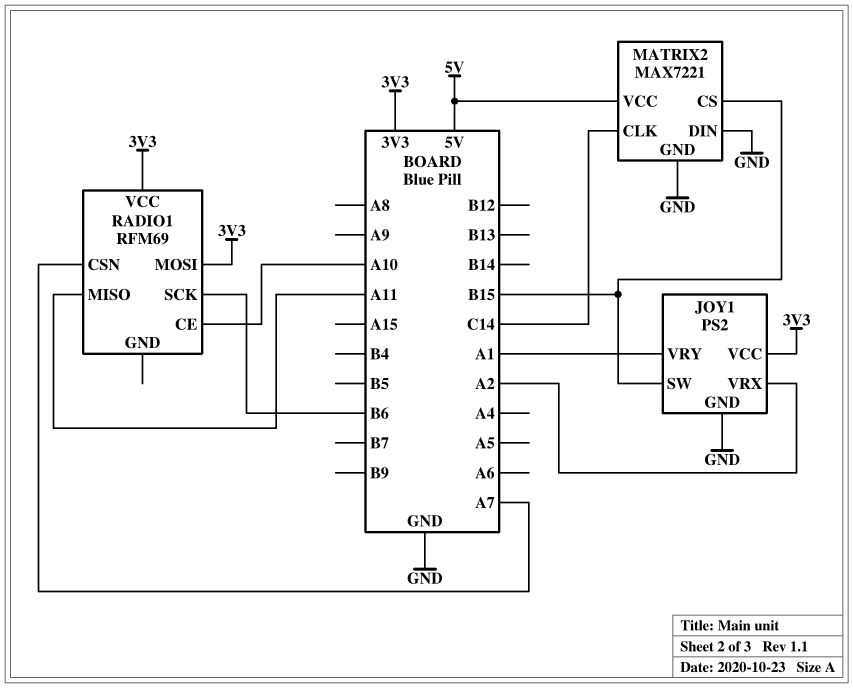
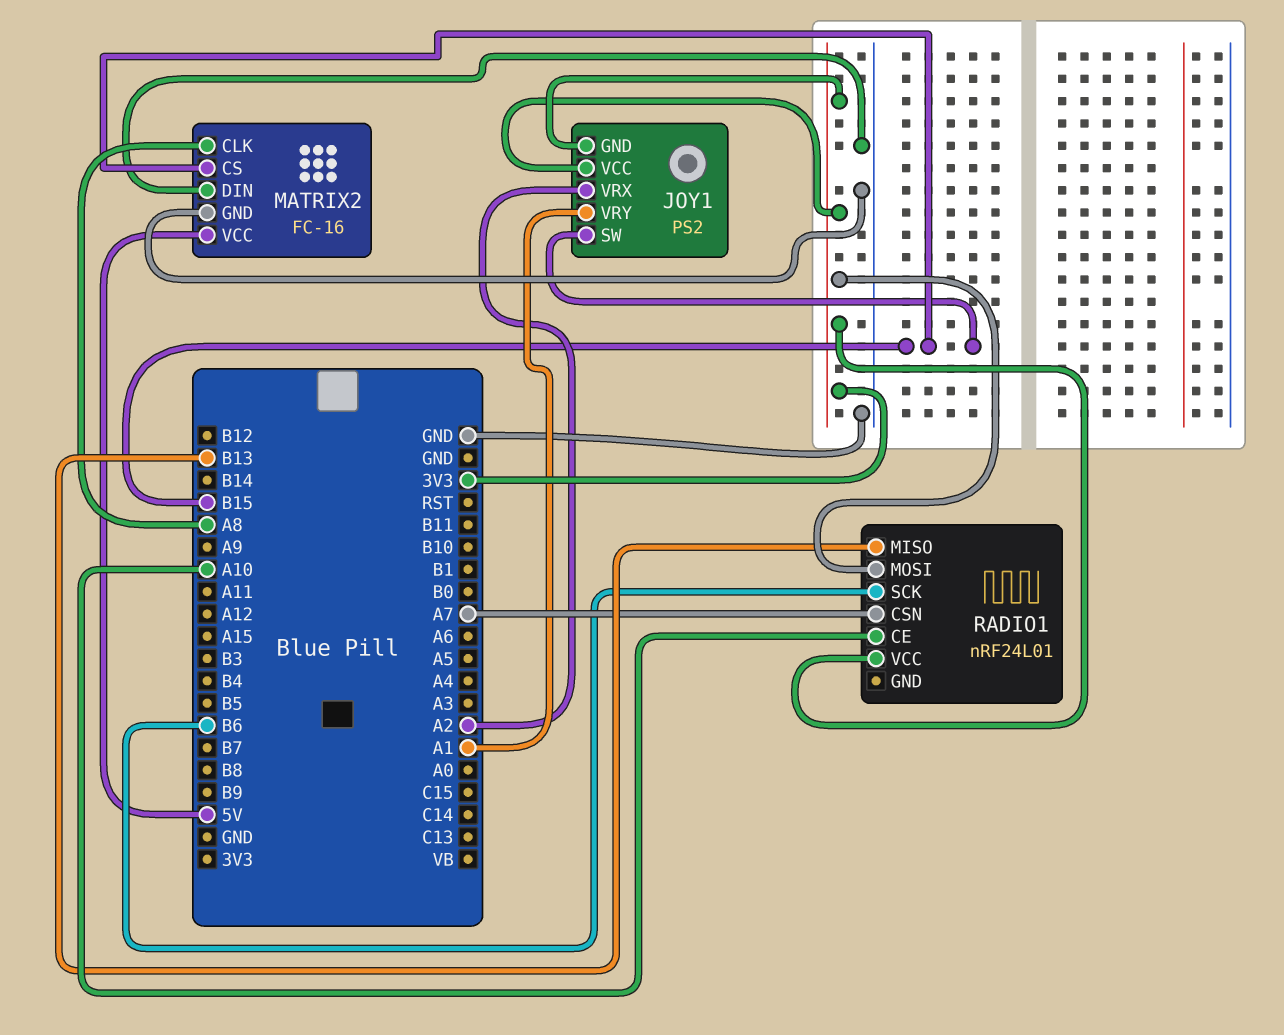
JOY1 pin GND: GND -> 3V3
MATRIX2: MAX7221 -> FC-16
MATRIX2 pin CLK: C14 -> A8
RADIO1: RFM69 -> nRF24L01
RADIO1 pin MISO: A11 -> B13

